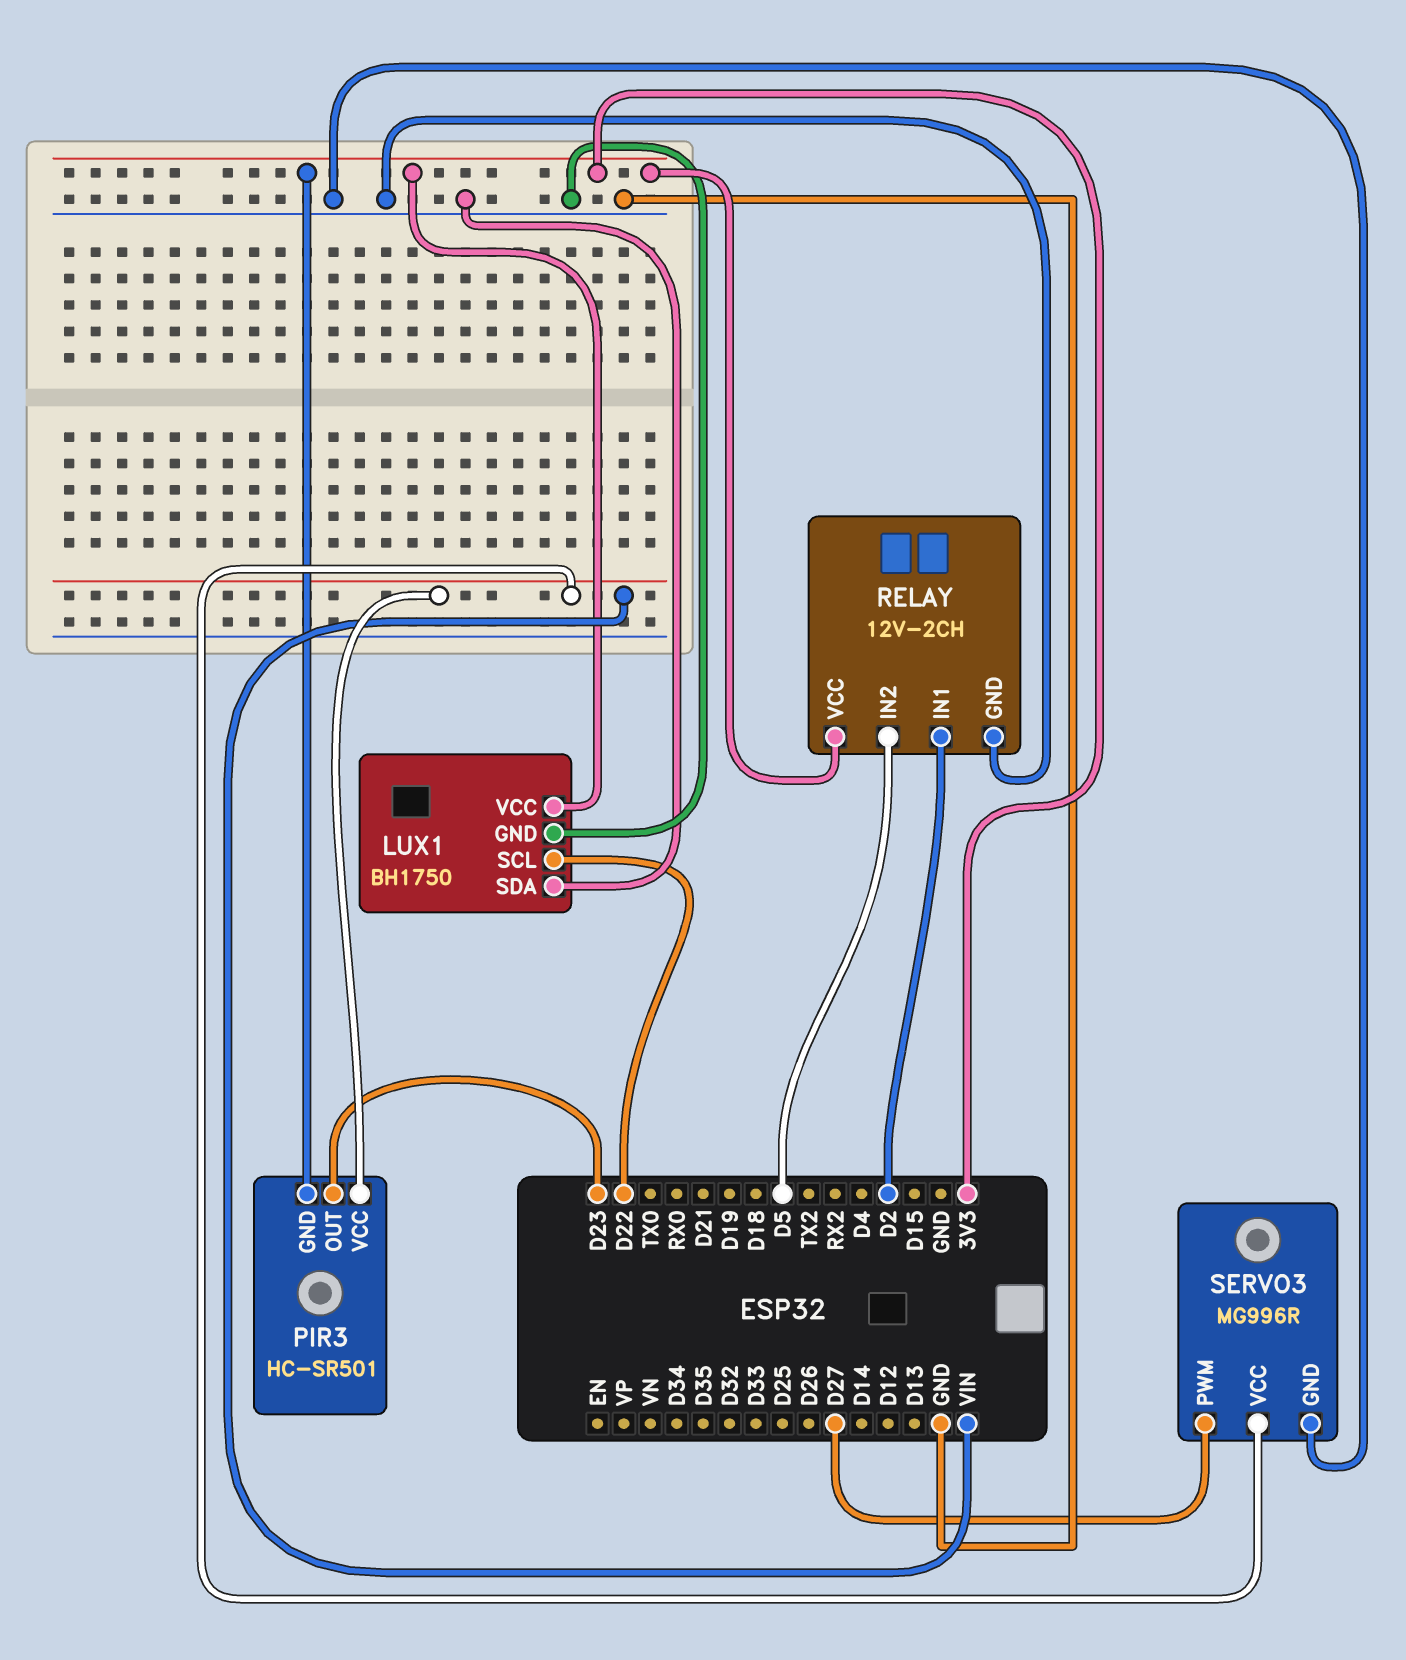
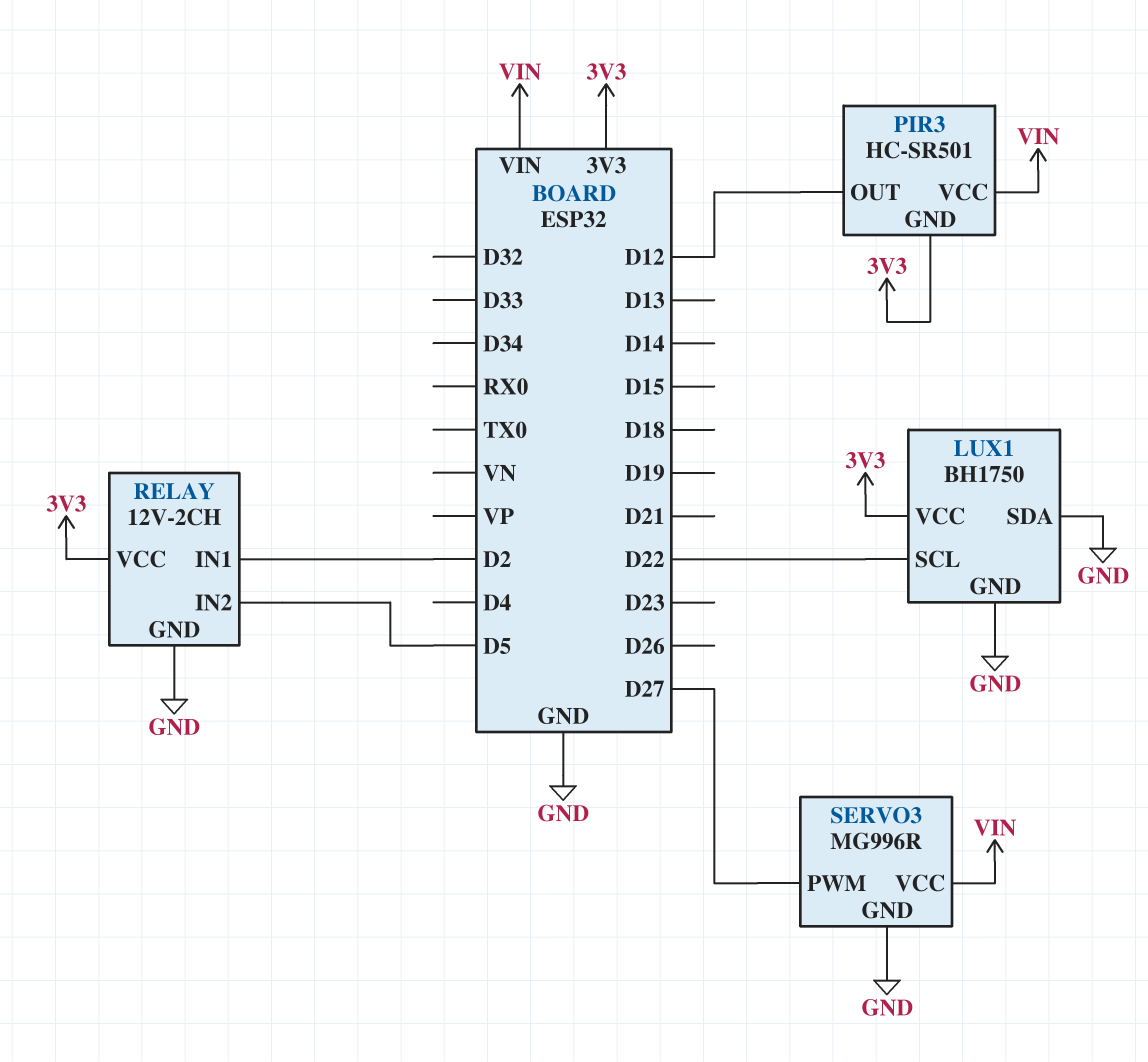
PIR3 pin OUT: D23 -> D12

